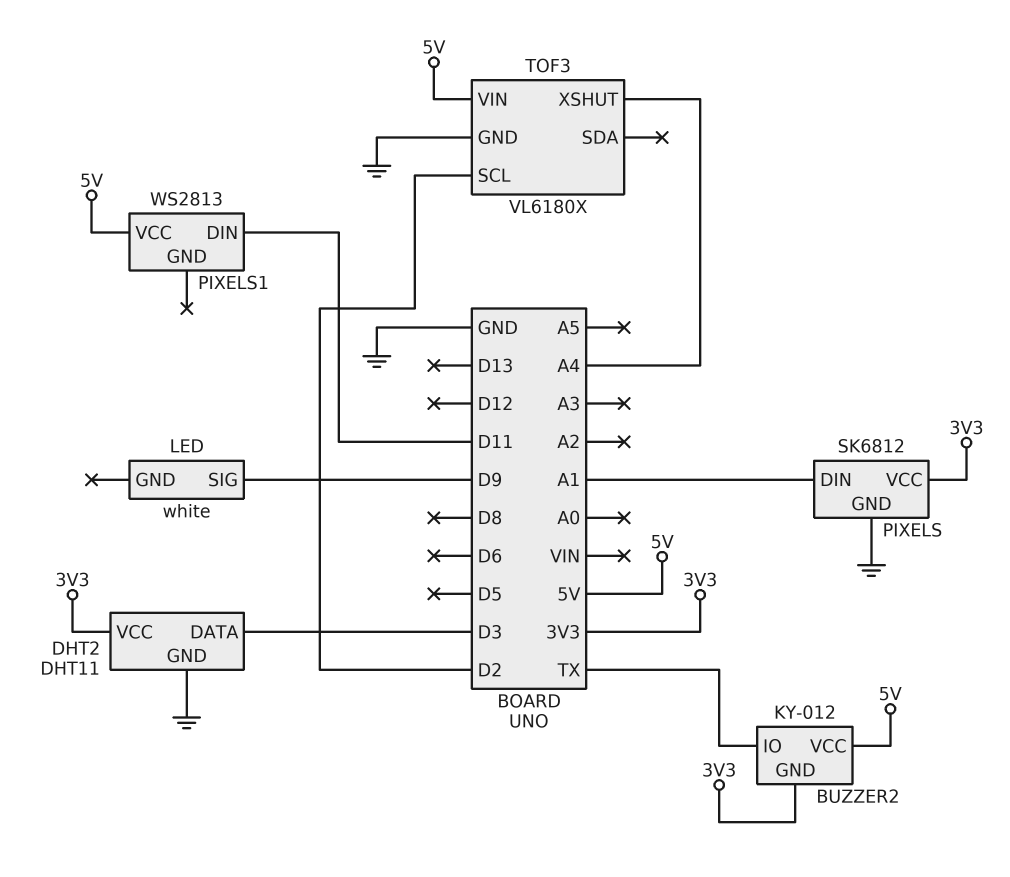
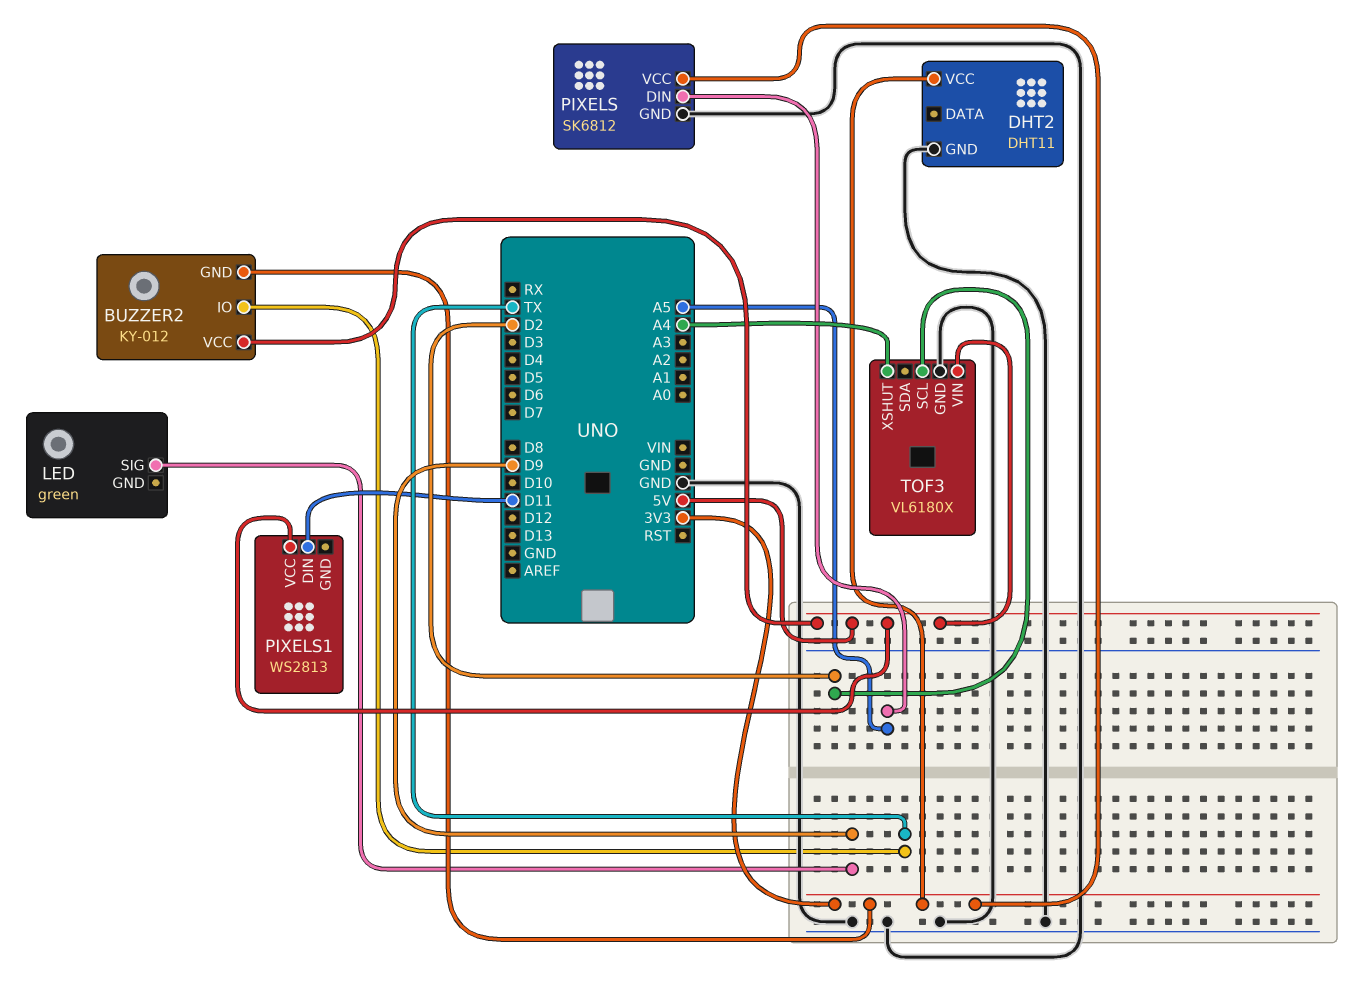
DHT2 pin DATA: D3 -> none
LED: white -> green
PIXELS pin DIN: A1 -> A5

